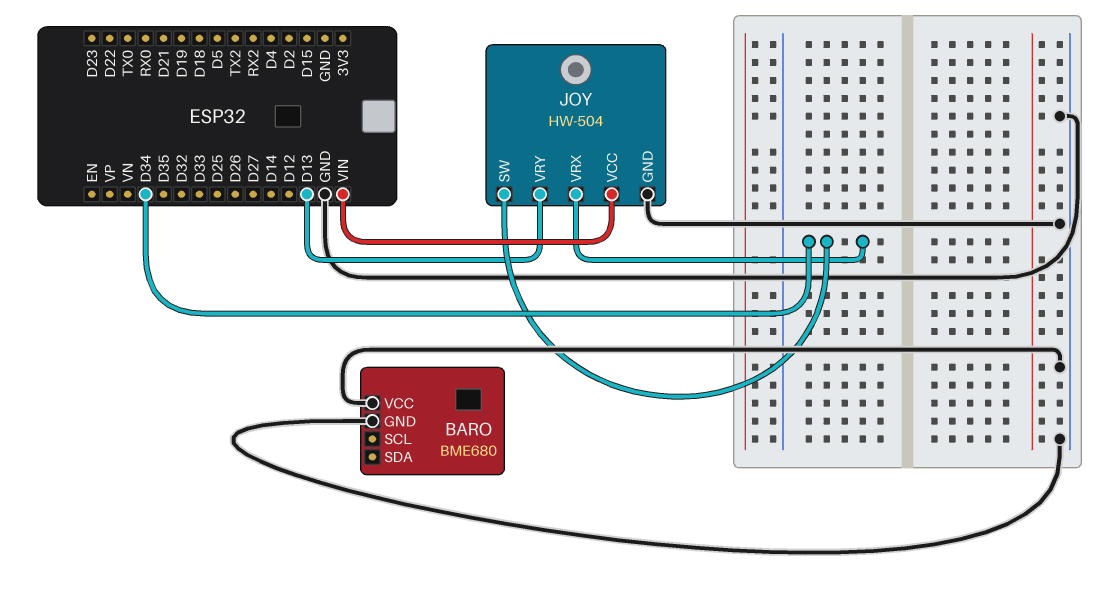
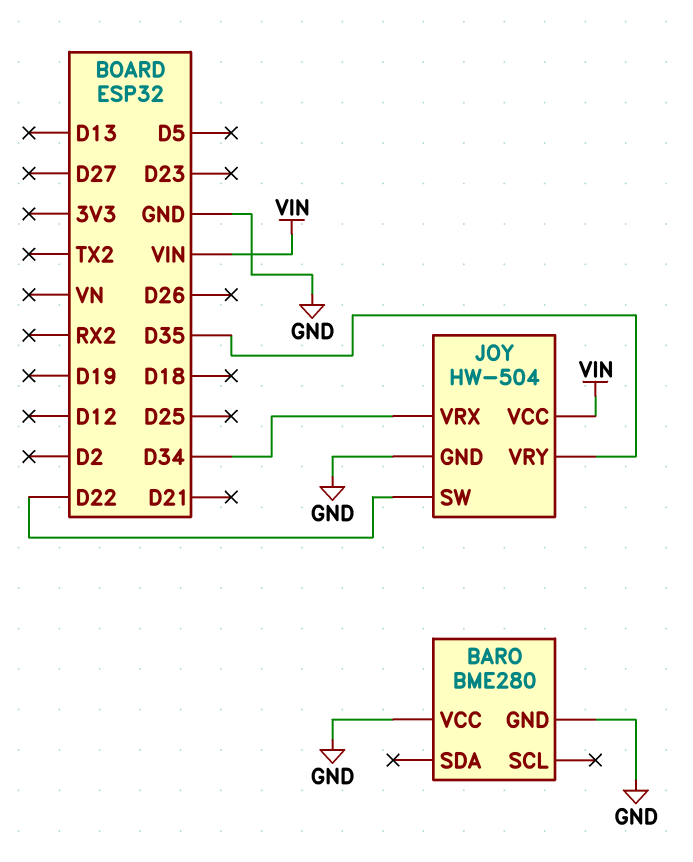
BARO: BME680 -> BME280
JOY pin SW: D34 -> D22
JOY pin VRY: D13 -> D35

